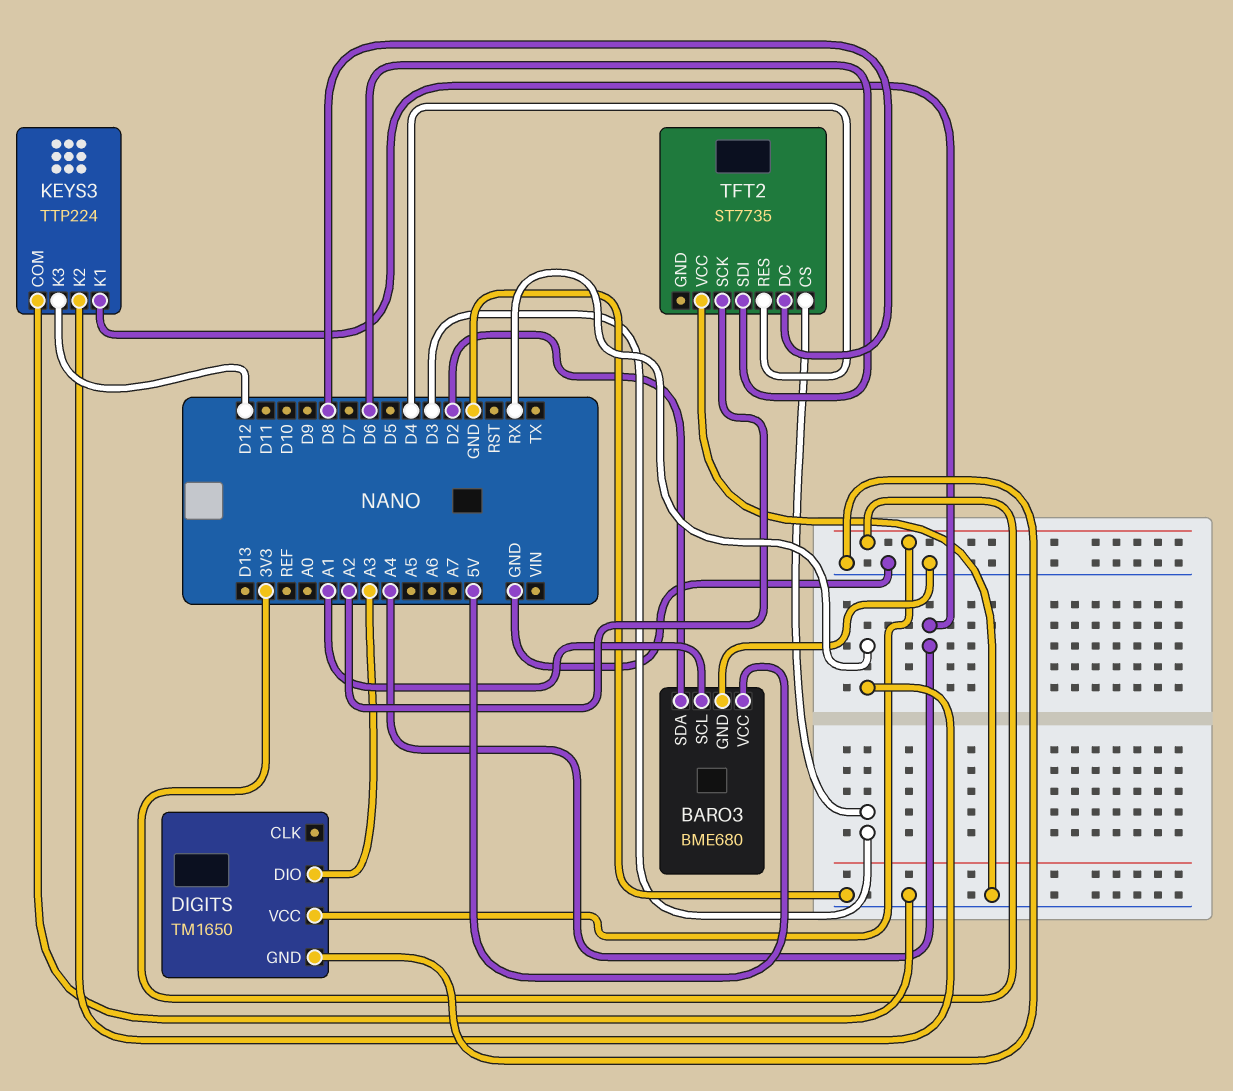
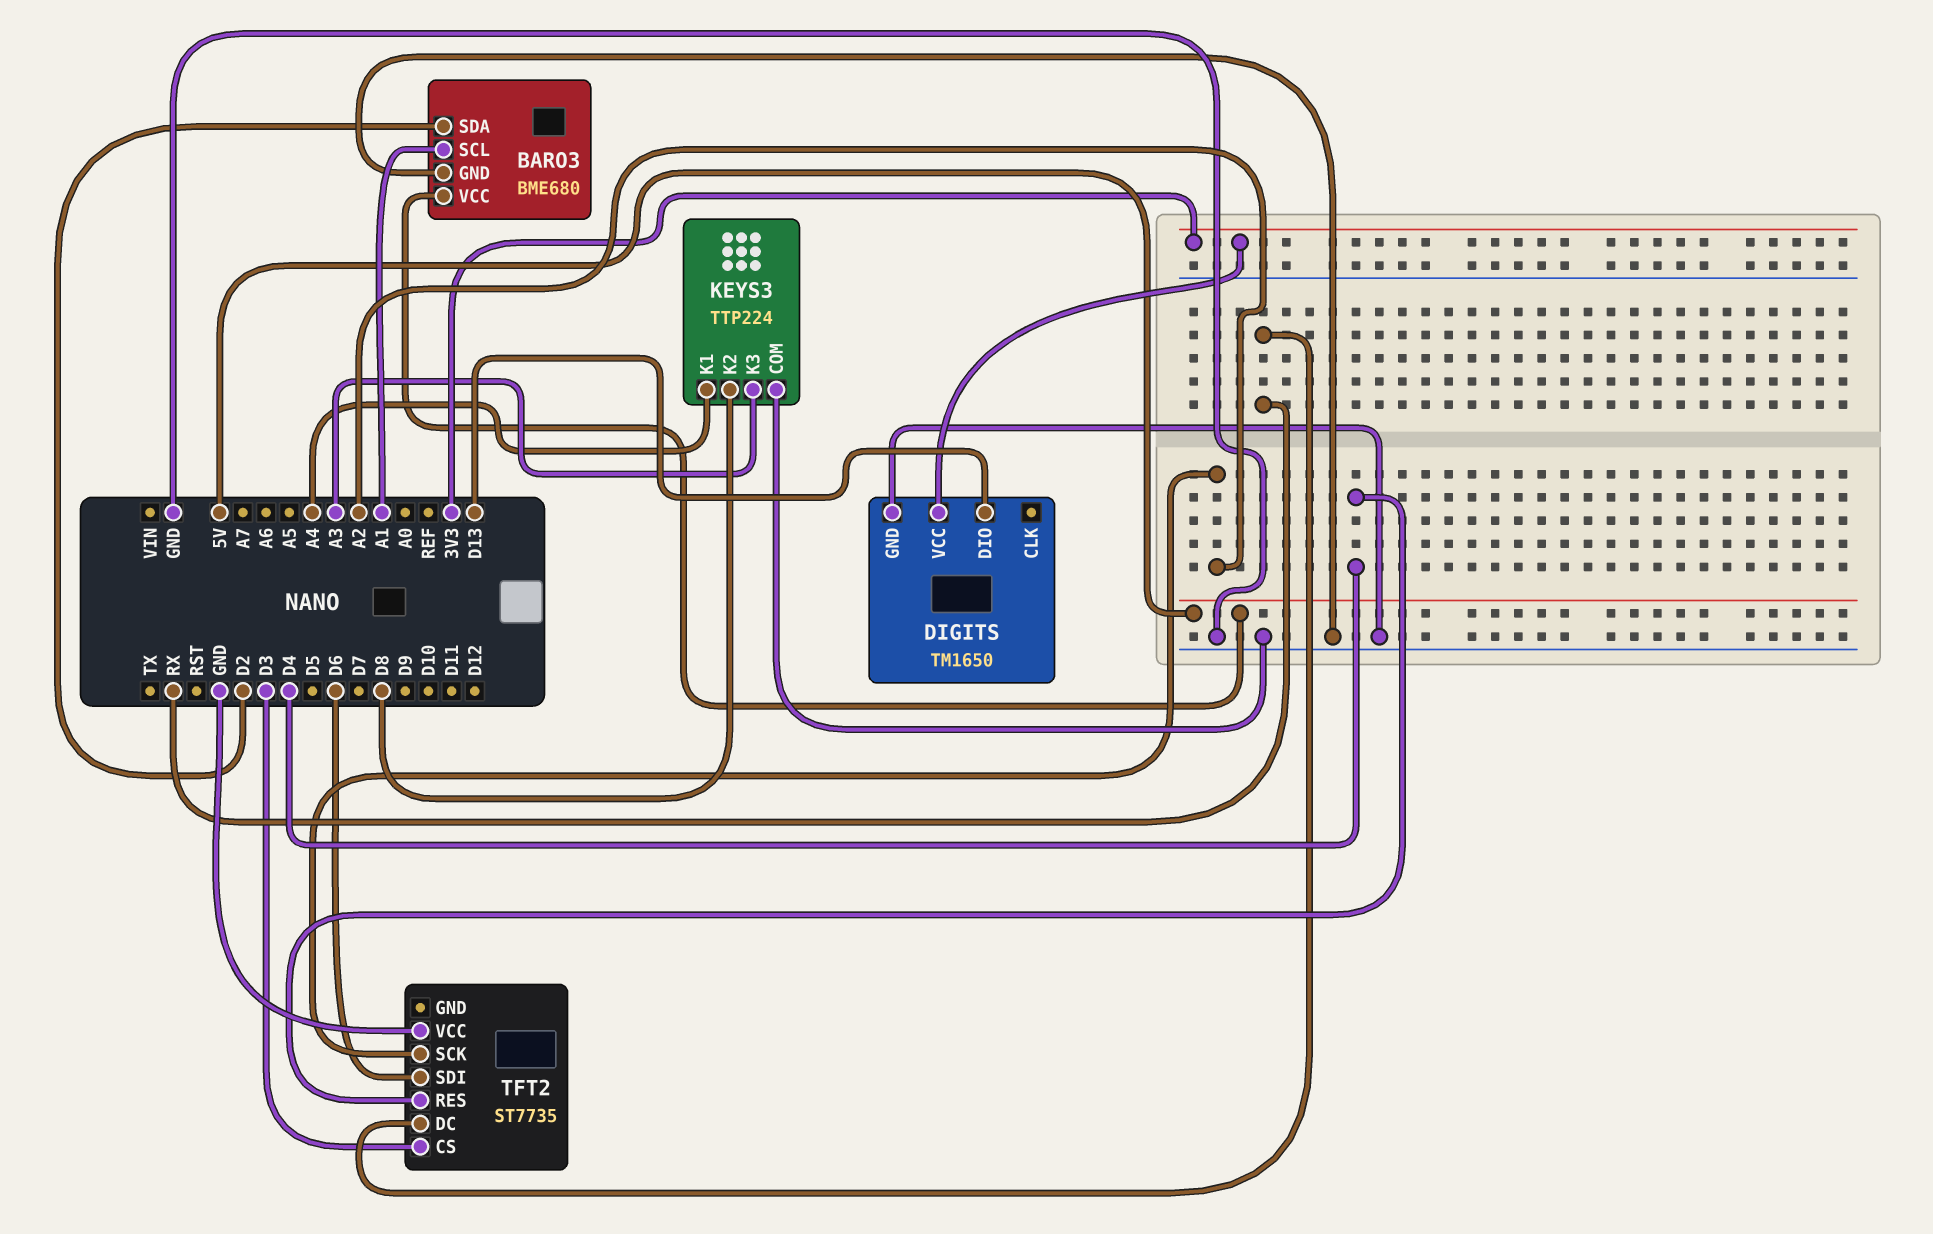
DIGITS pin DIO: A3 -> D13
KEYS3 pin K2: RX -> D8
KEYS3 pin K3: D12 -> A3
TFT2 pin DC: D8 -> RX

